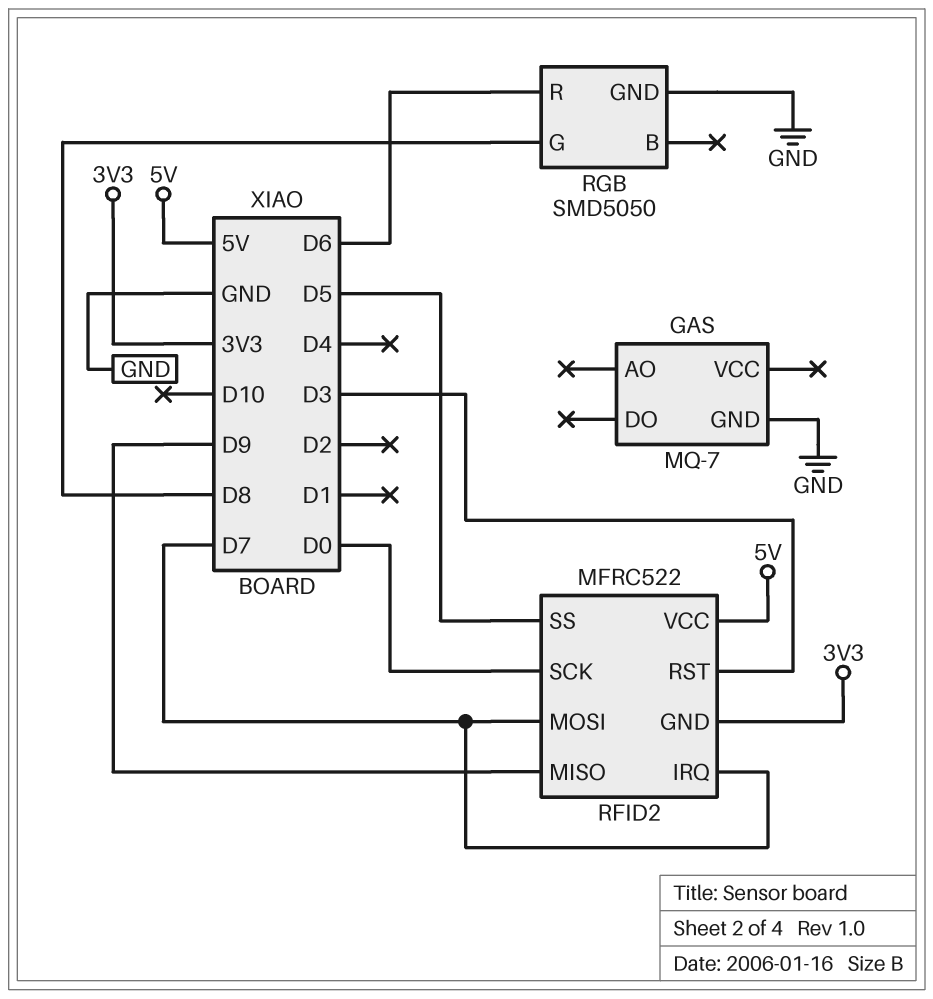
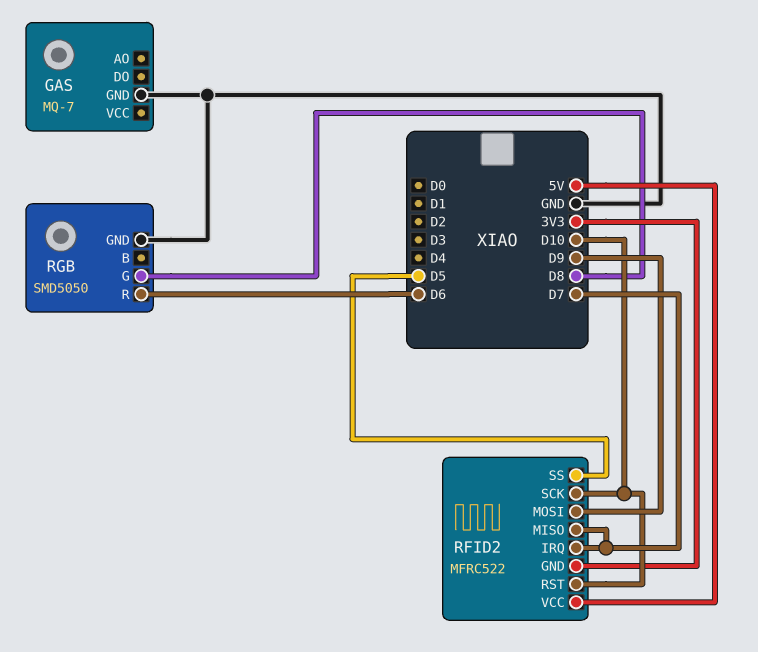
RFID2 pin MISO: D9 -> D7
RFID2 pin MOSI: D7 -> D9
RFID2 pin RST: D3 -> D10
RFID2 pin SCK: D0 -> D10

